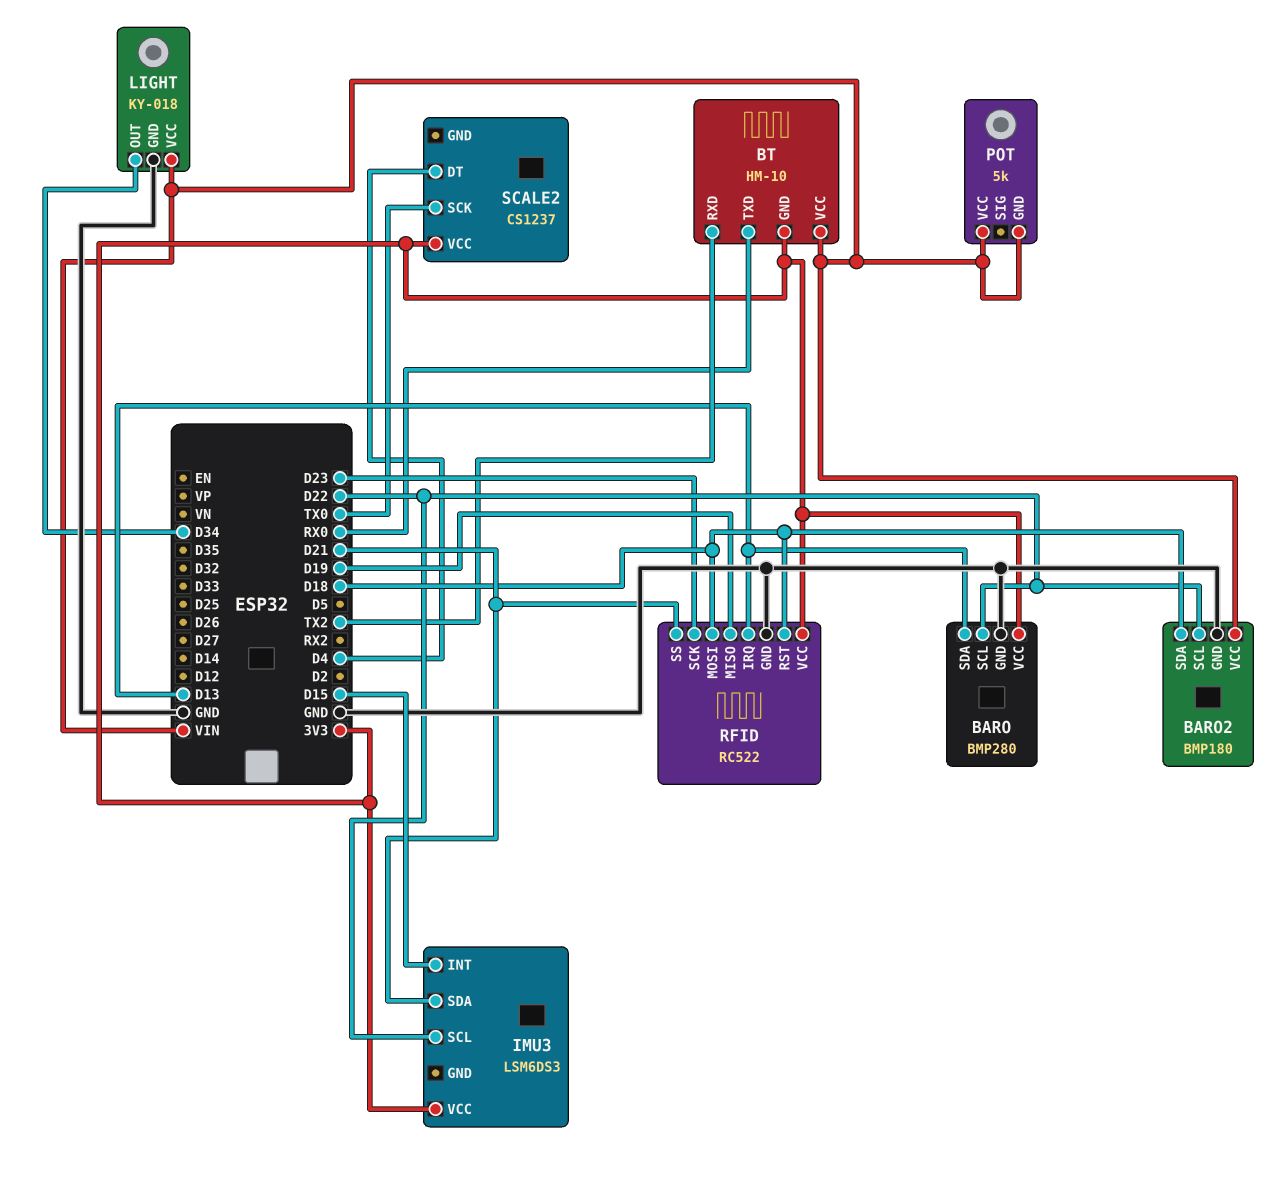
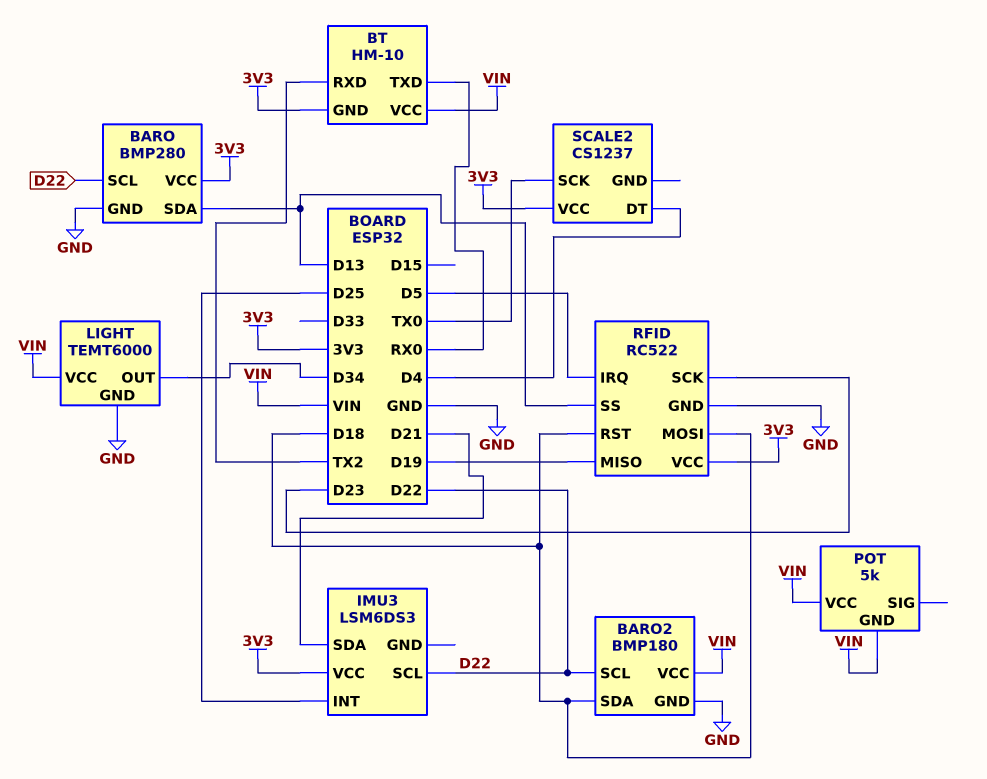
IMU3 pin INT: D15 -> D25
LIGHT: KY-018 -> TEMT6000
RFID pin IRQ: D13 -> D5
RFID pin SS: D21 -> D13

